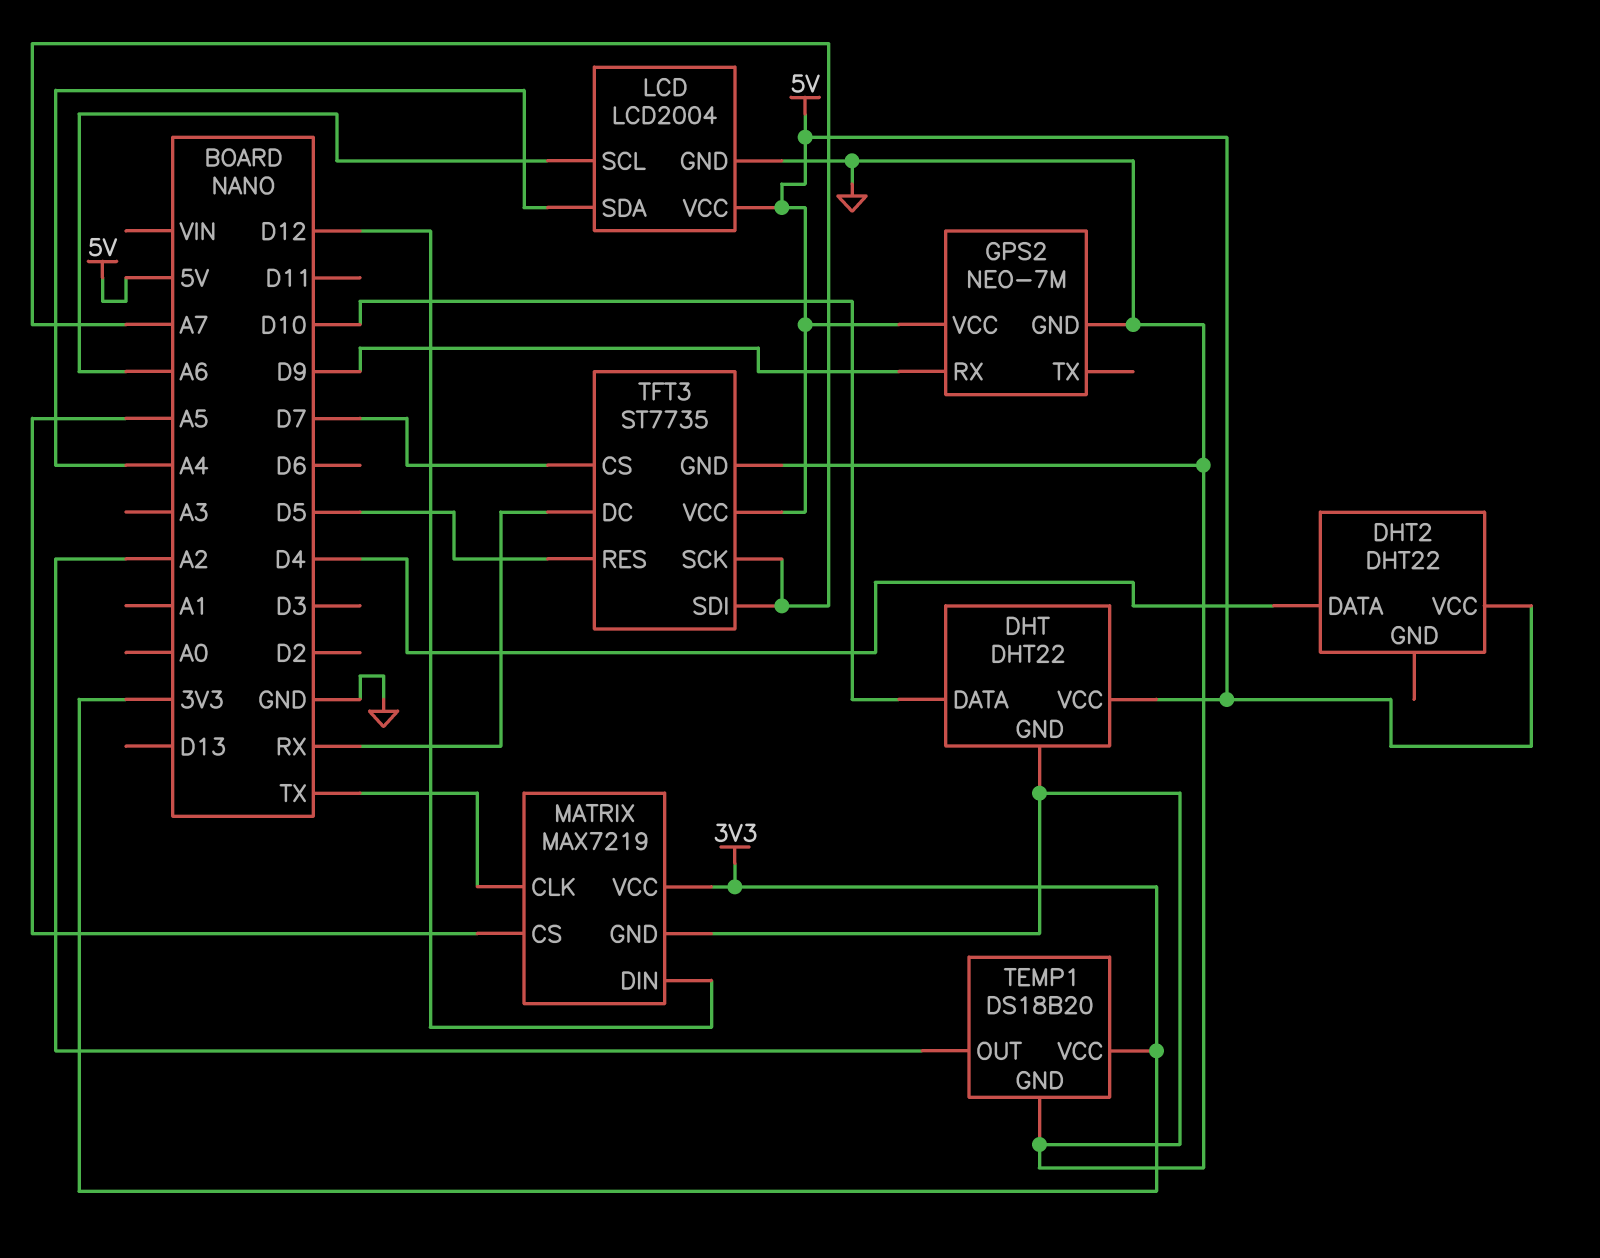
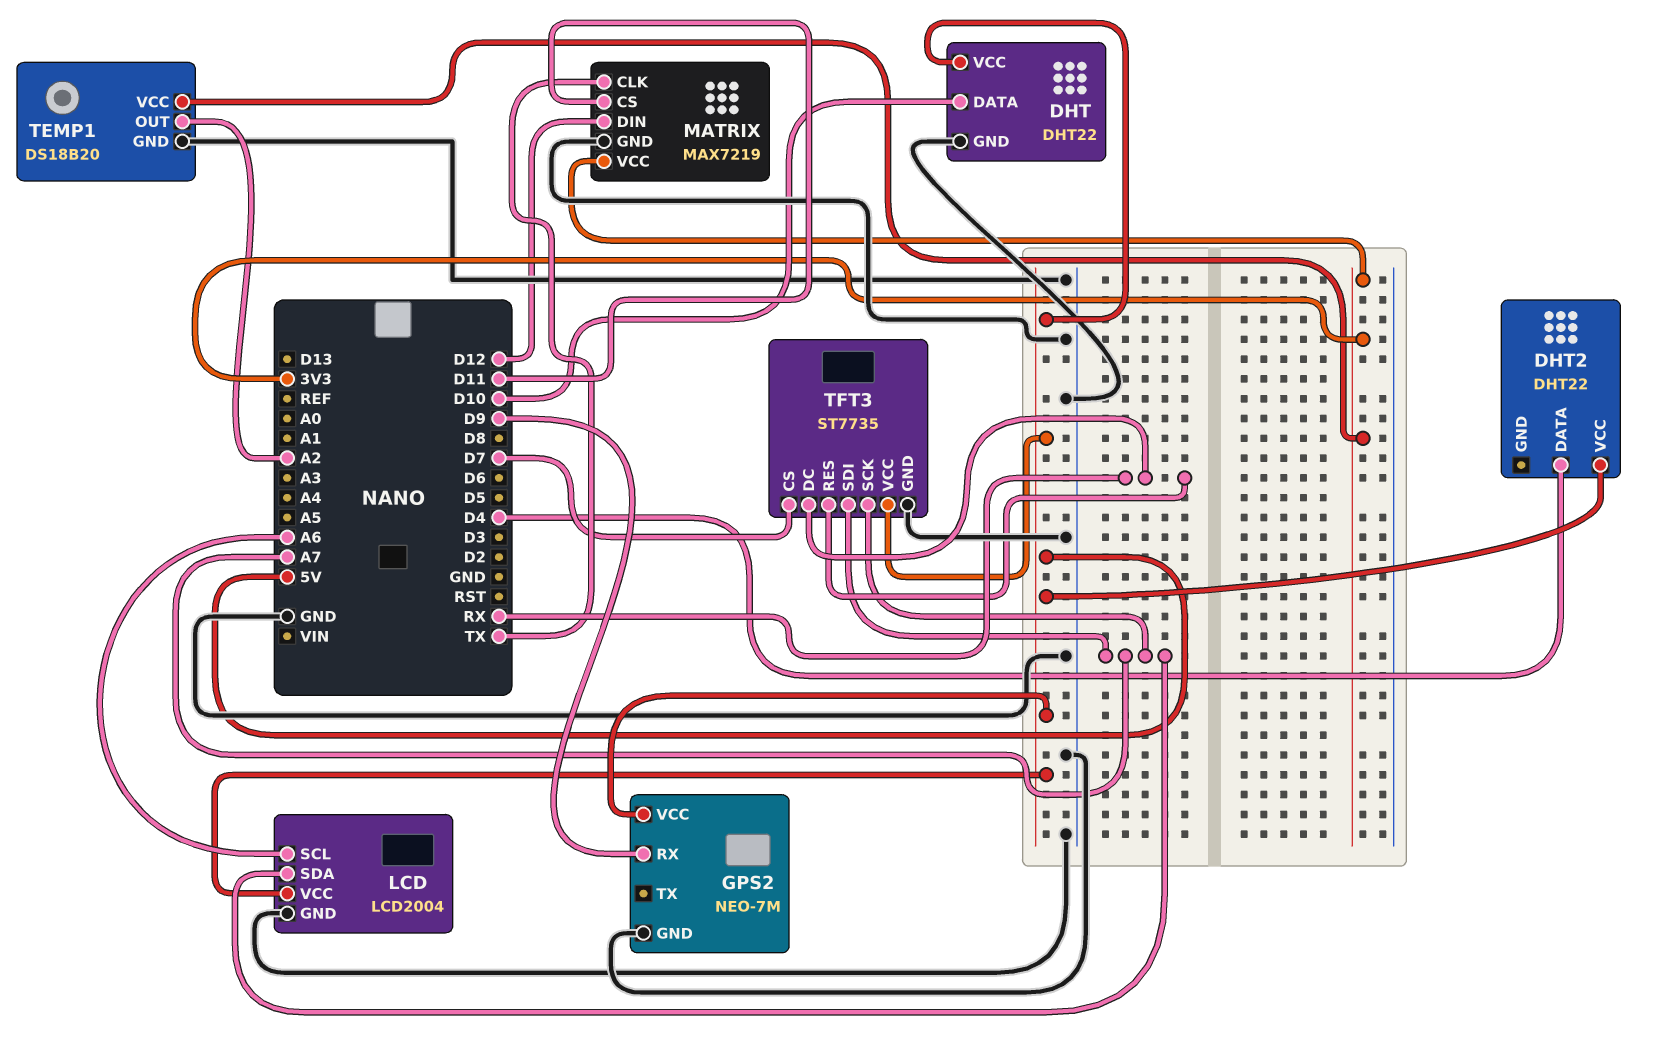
LCD pin SDA: A4 -> A7
MATRIX pin CS: A5 -> D11
TFT3 pin RES: D5 -> RX

